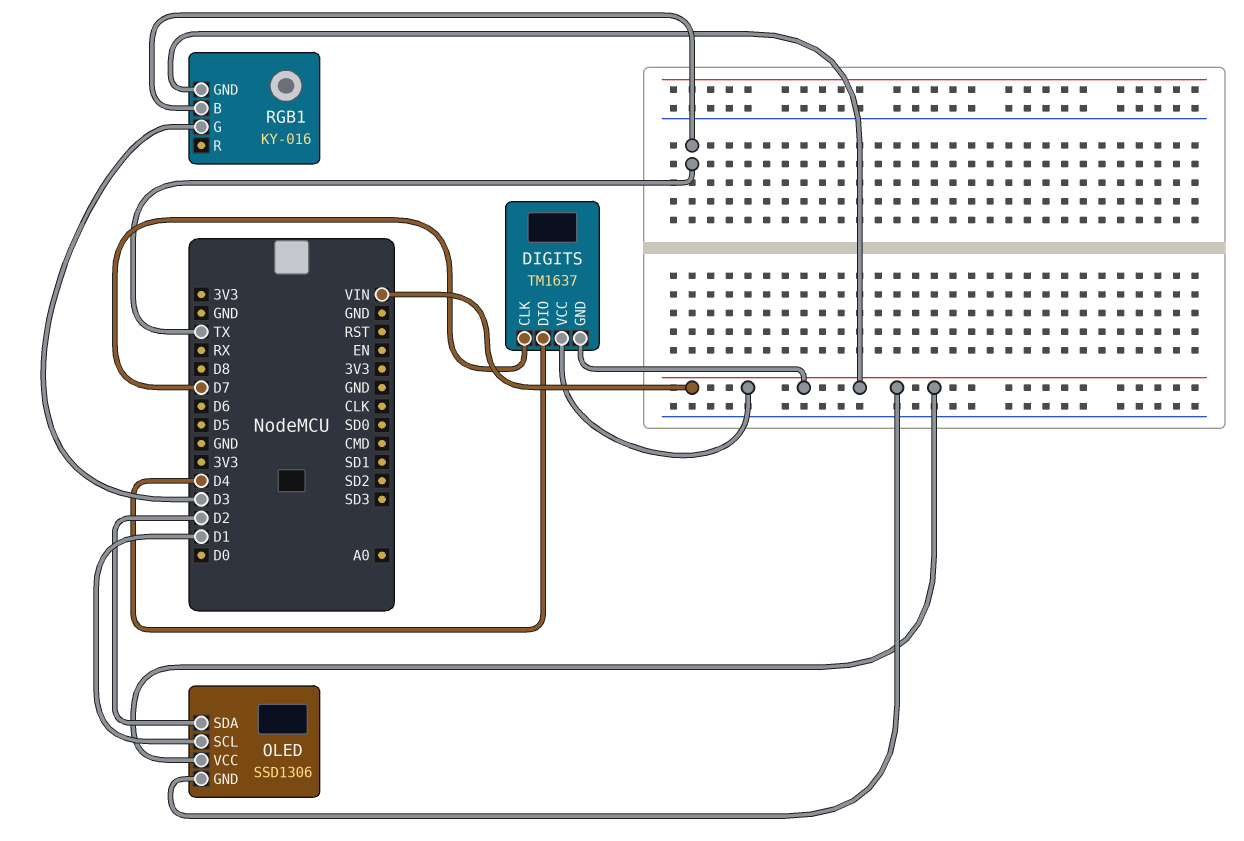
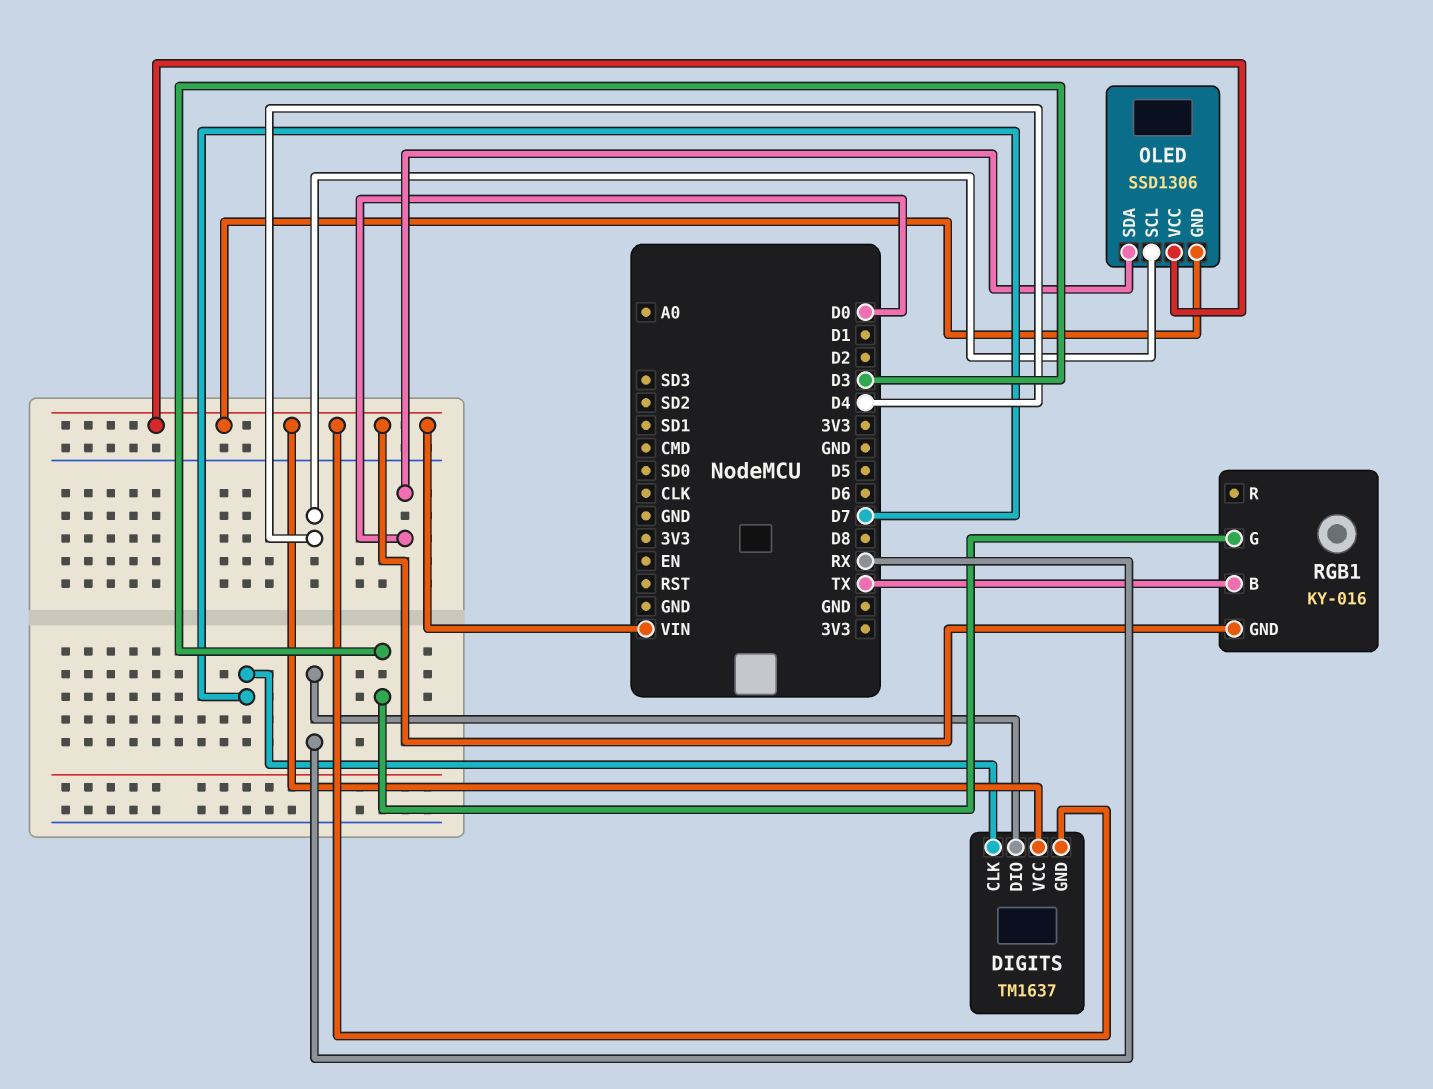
DIGITS pin DIO: D4 -> RX
OLED pin SCL: D1 -> D4
OLED pin SDA: D2 -> D0

